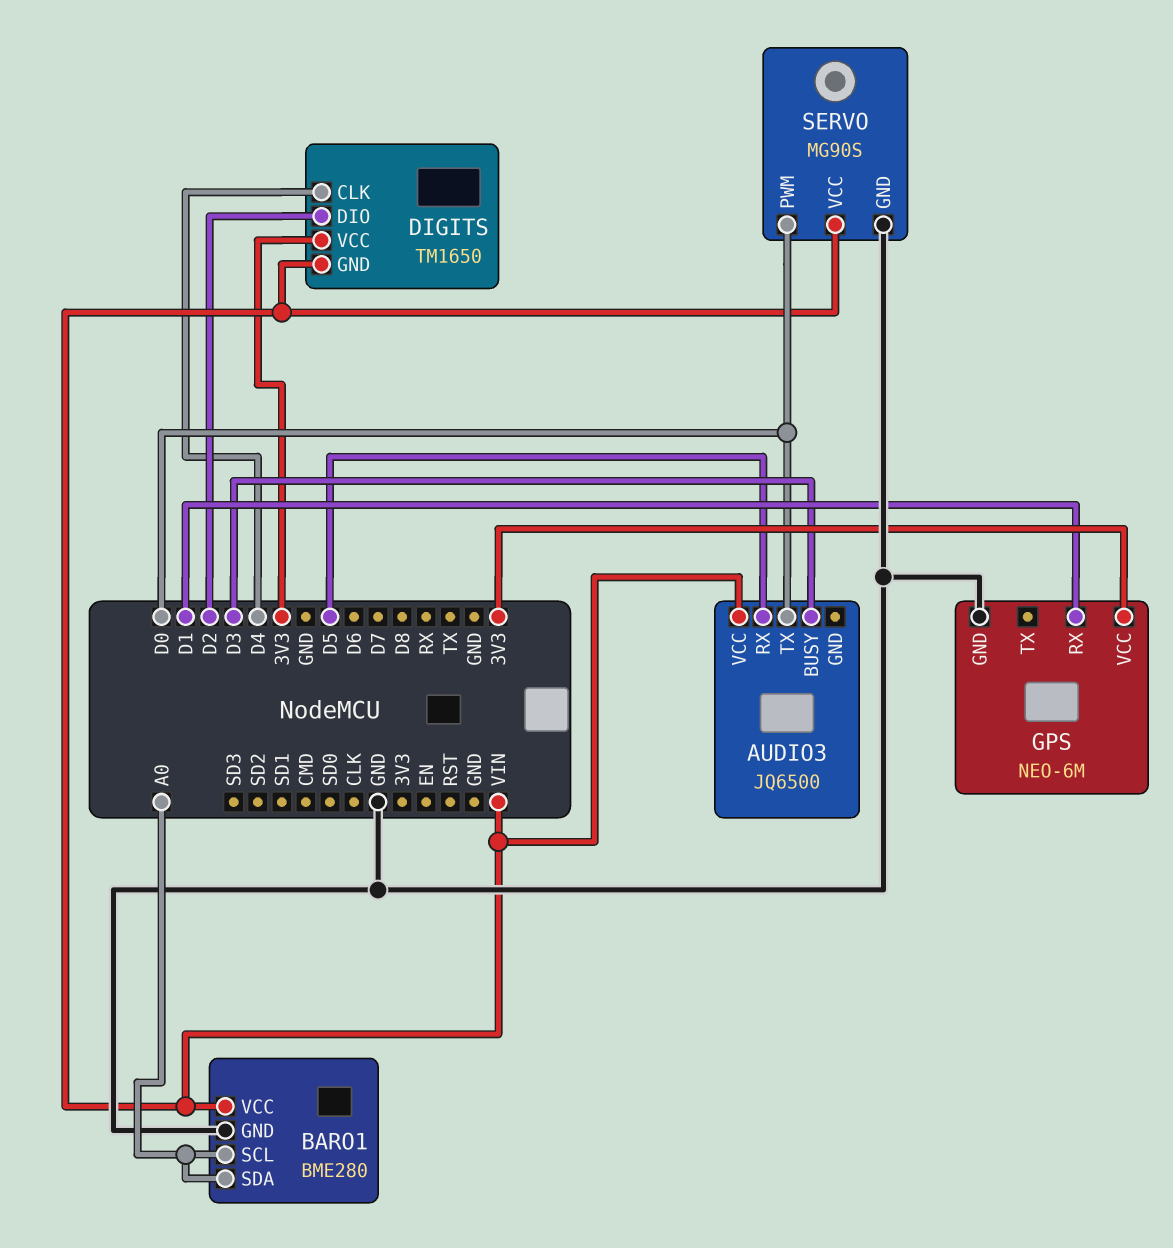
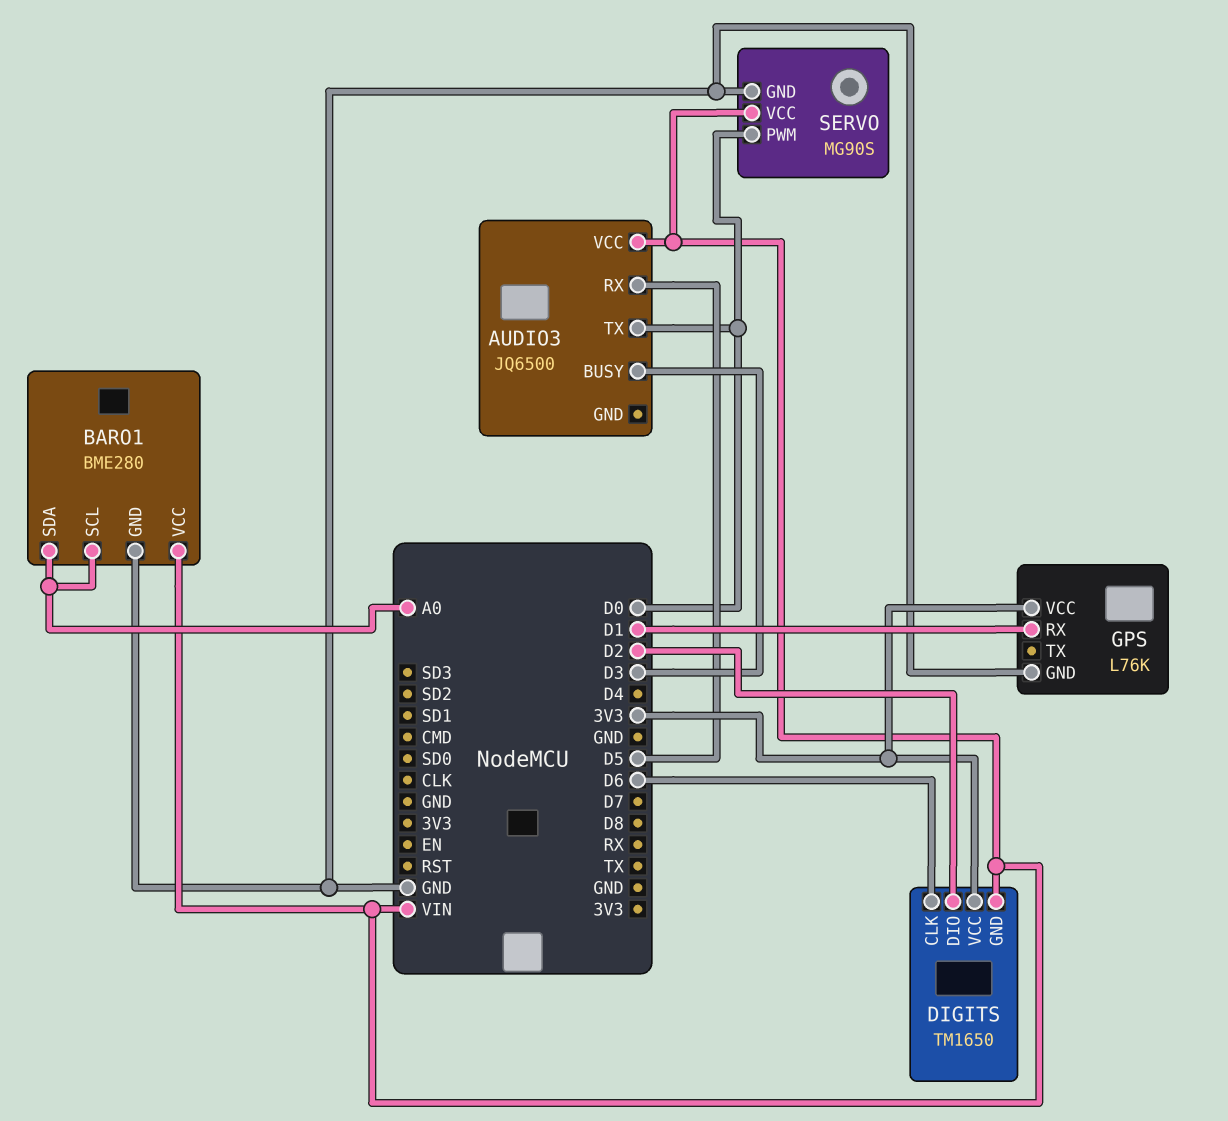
DIGITS pin CLK: D4 -> D6
GPS: NEO-6M -> L76K

